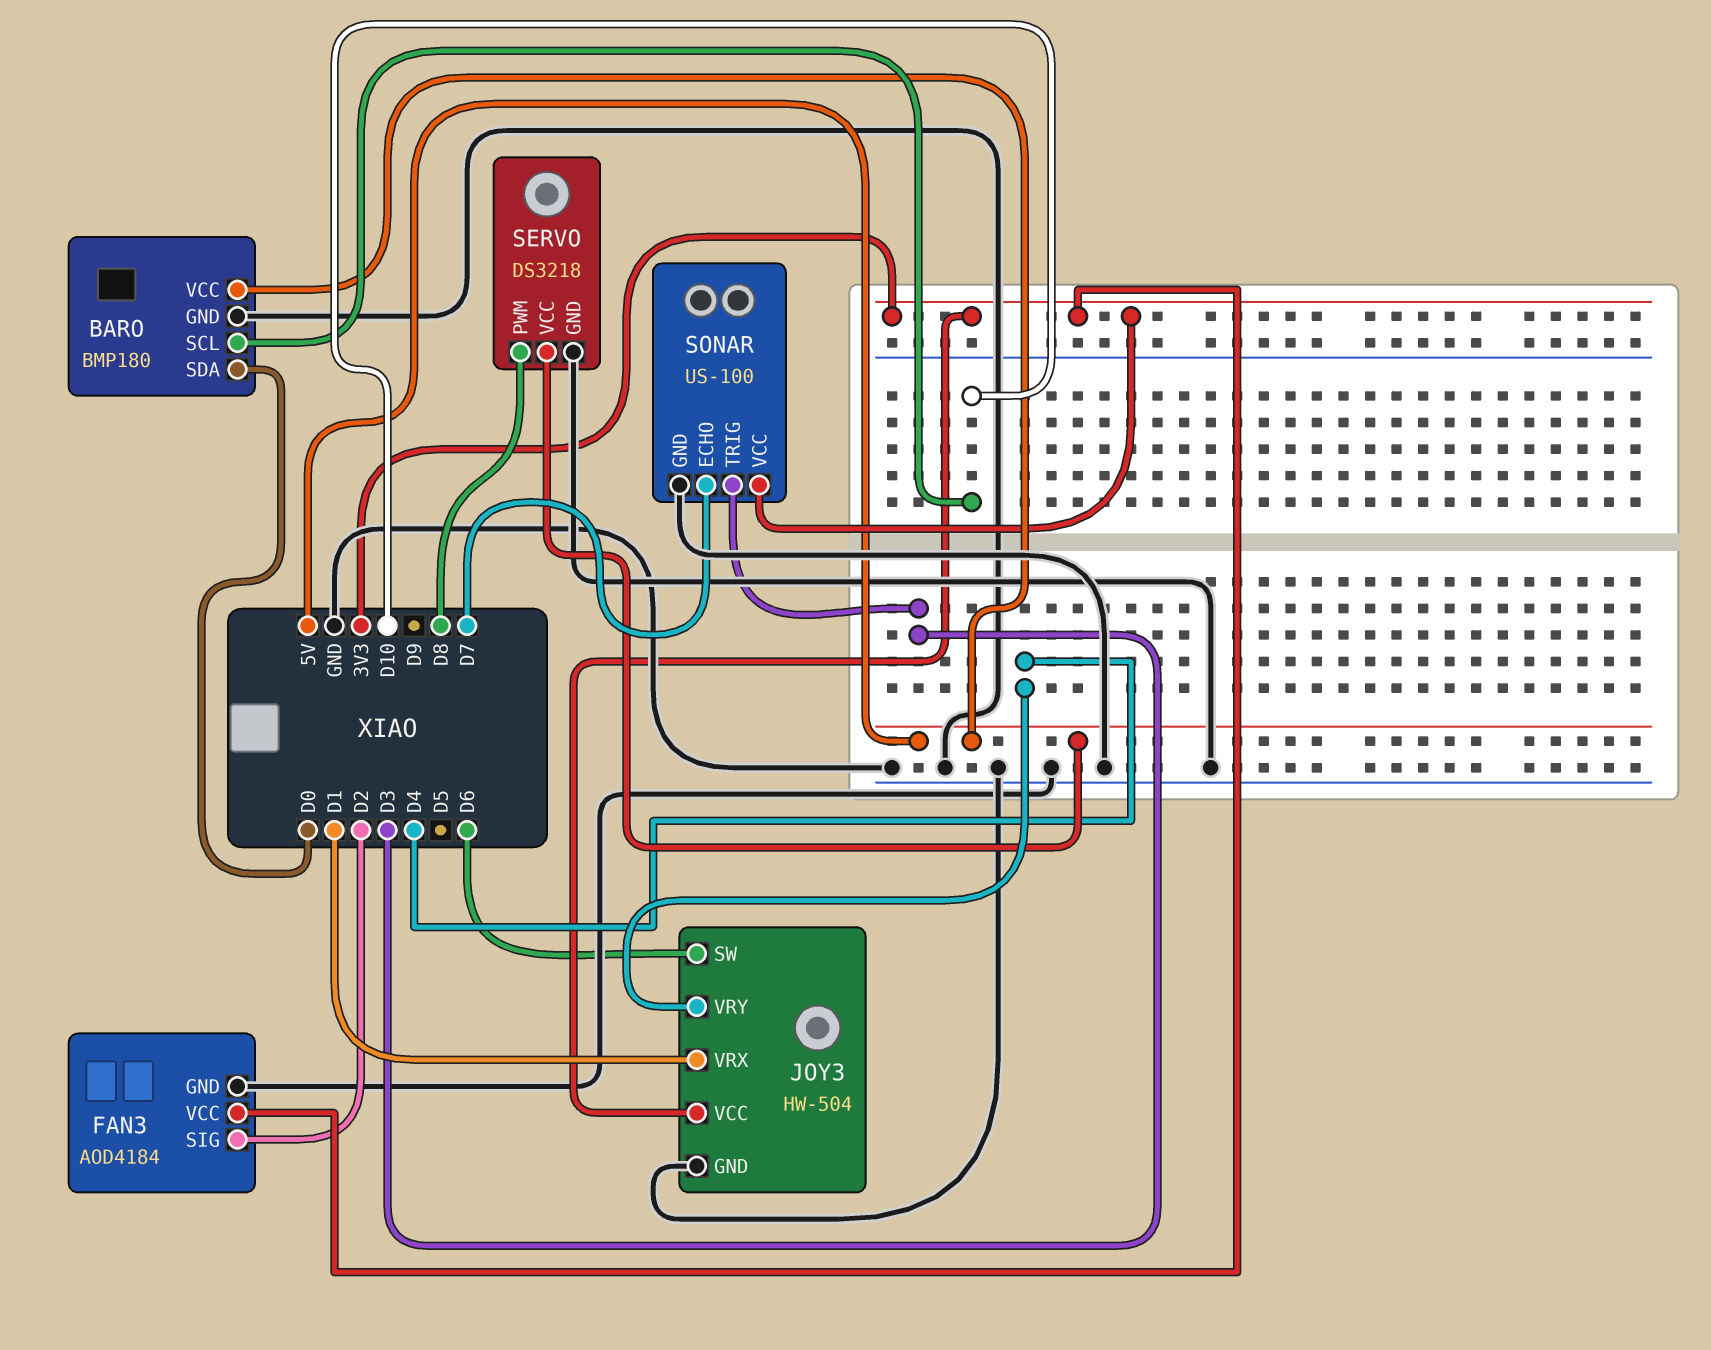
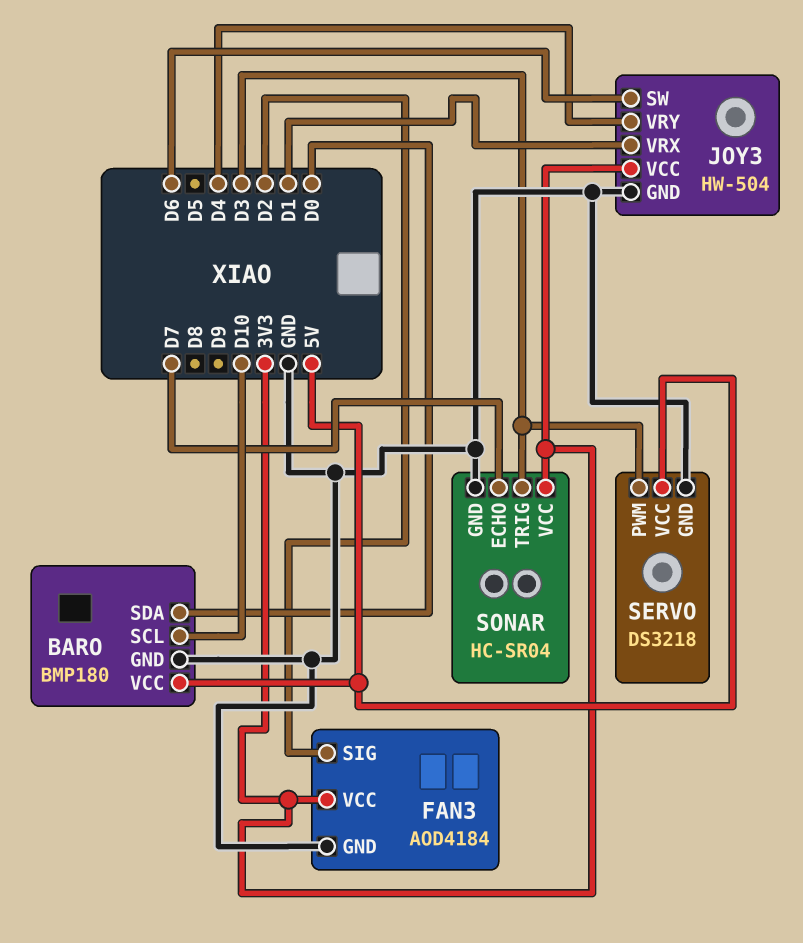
SERVO pin PWM: D8 -> D3
SONAR: US-100 -> HC-SR04

